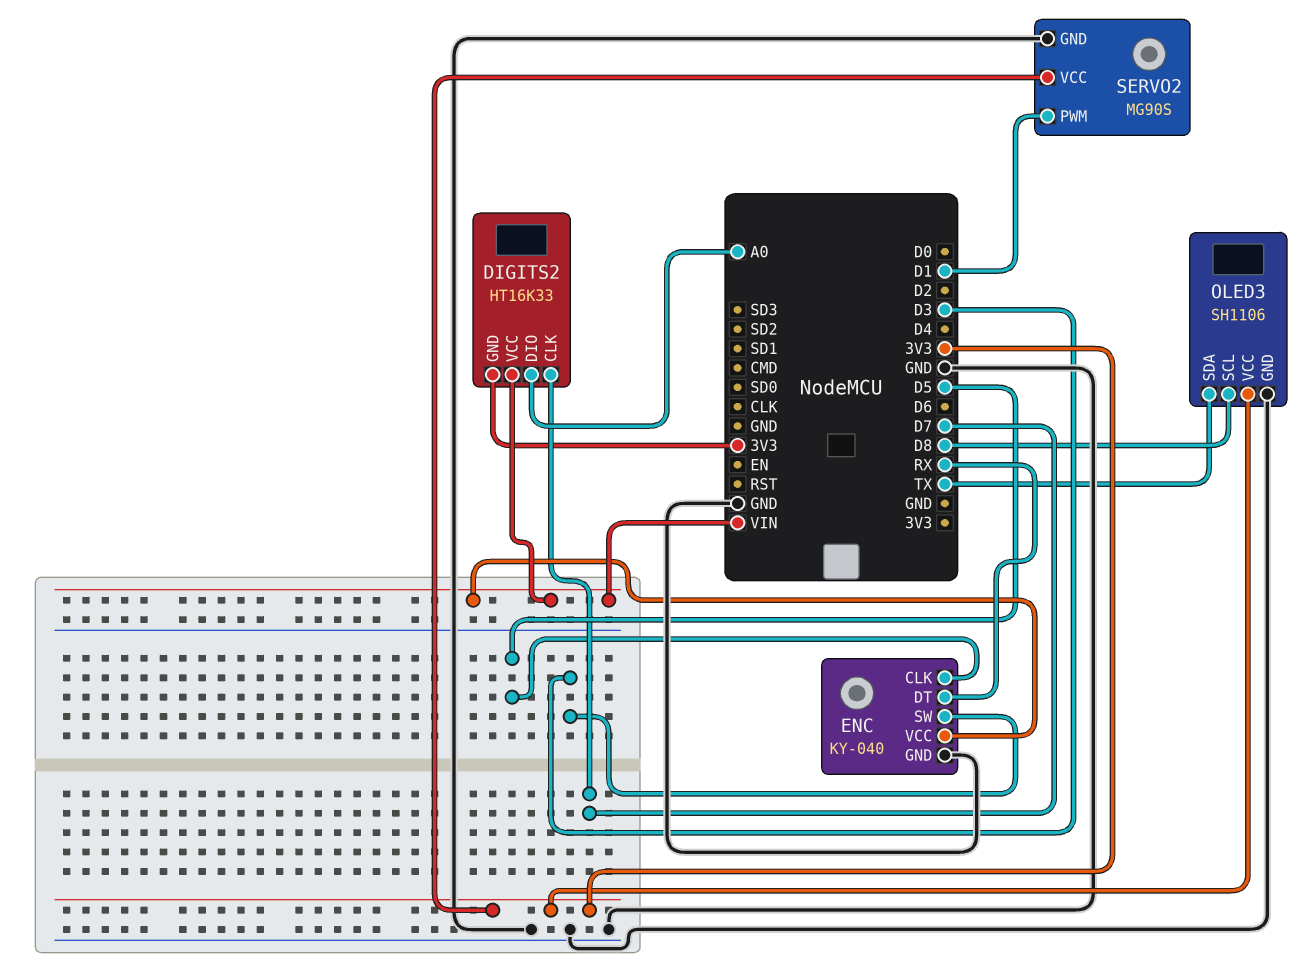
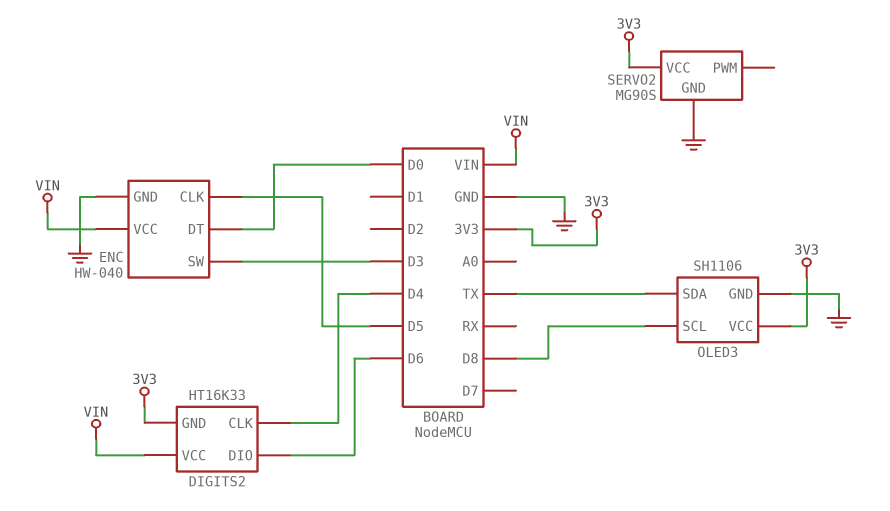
DIGITS2 pin CLK: D7 -> D4
DIGITS2 pin DIO: A0 -> D6
ENC: KY-040 -> HW-040
ENC pin DT: RX -> D0
SERVO2 pin PWM: D1 -> none

